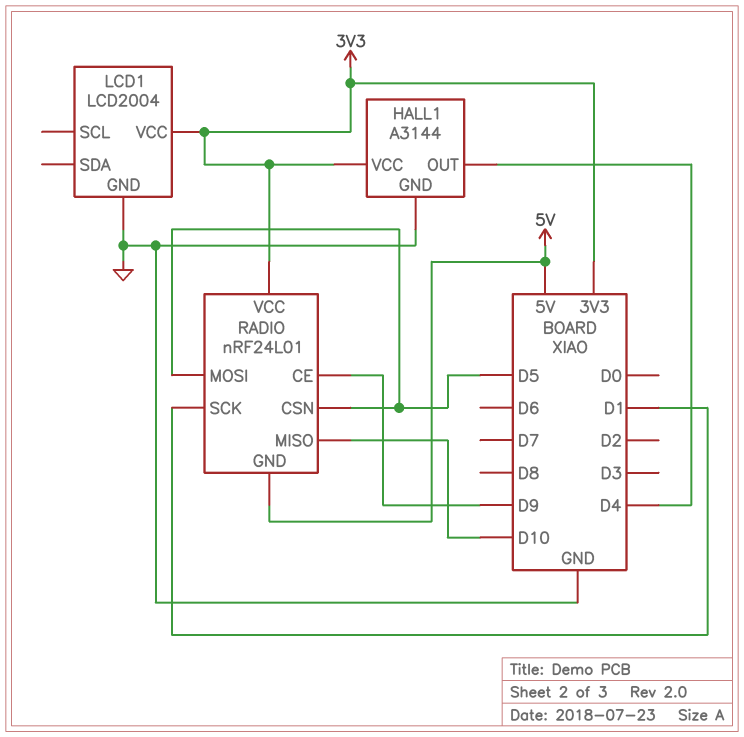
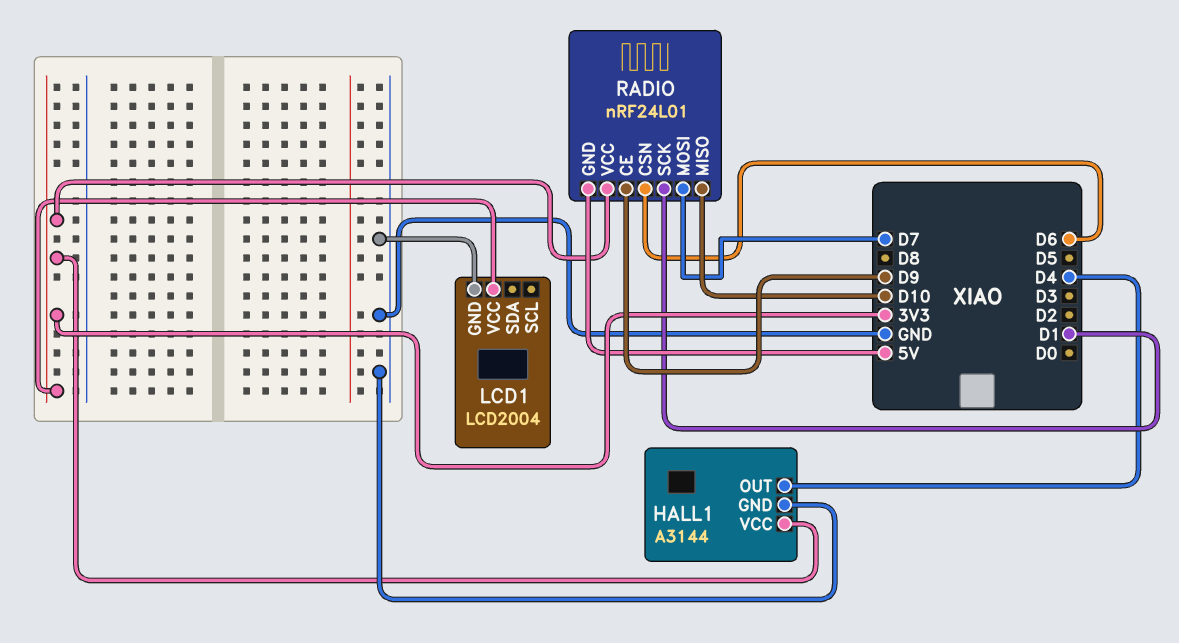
RADIO pin CSN: D5 -> D6
RADIO pin MOSI: D5 -> D7

